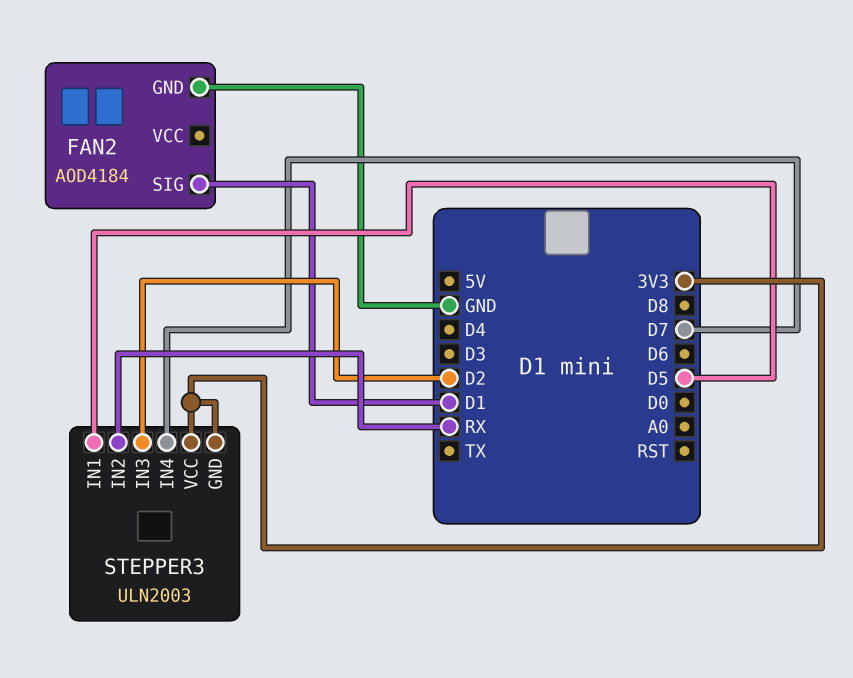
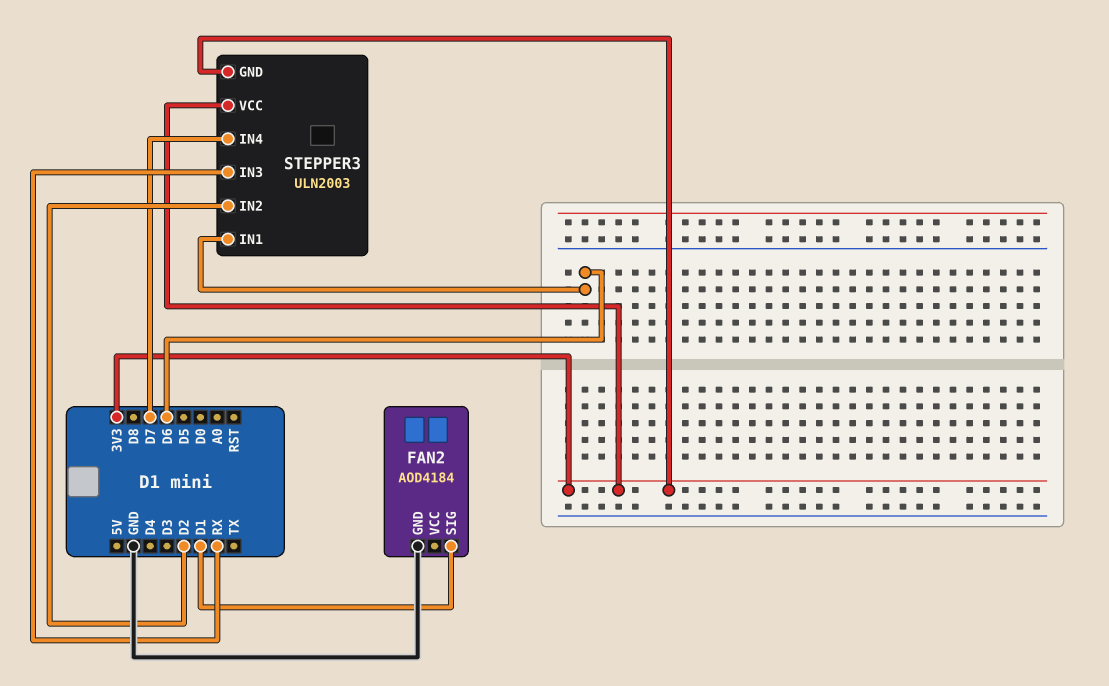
STEPPER3 pin IN1: D5 -> D6
STEPPER3 pin IN2: RX -> D2
STEPPER3 pin IN3: D2 -> RX

